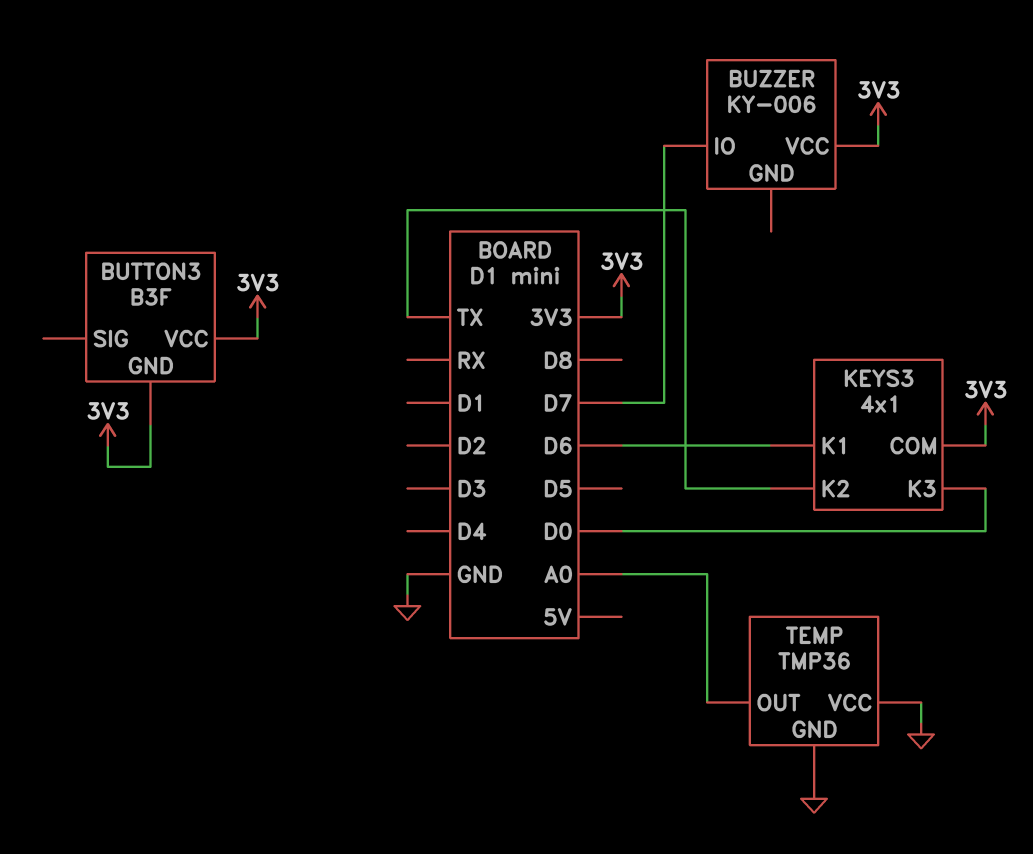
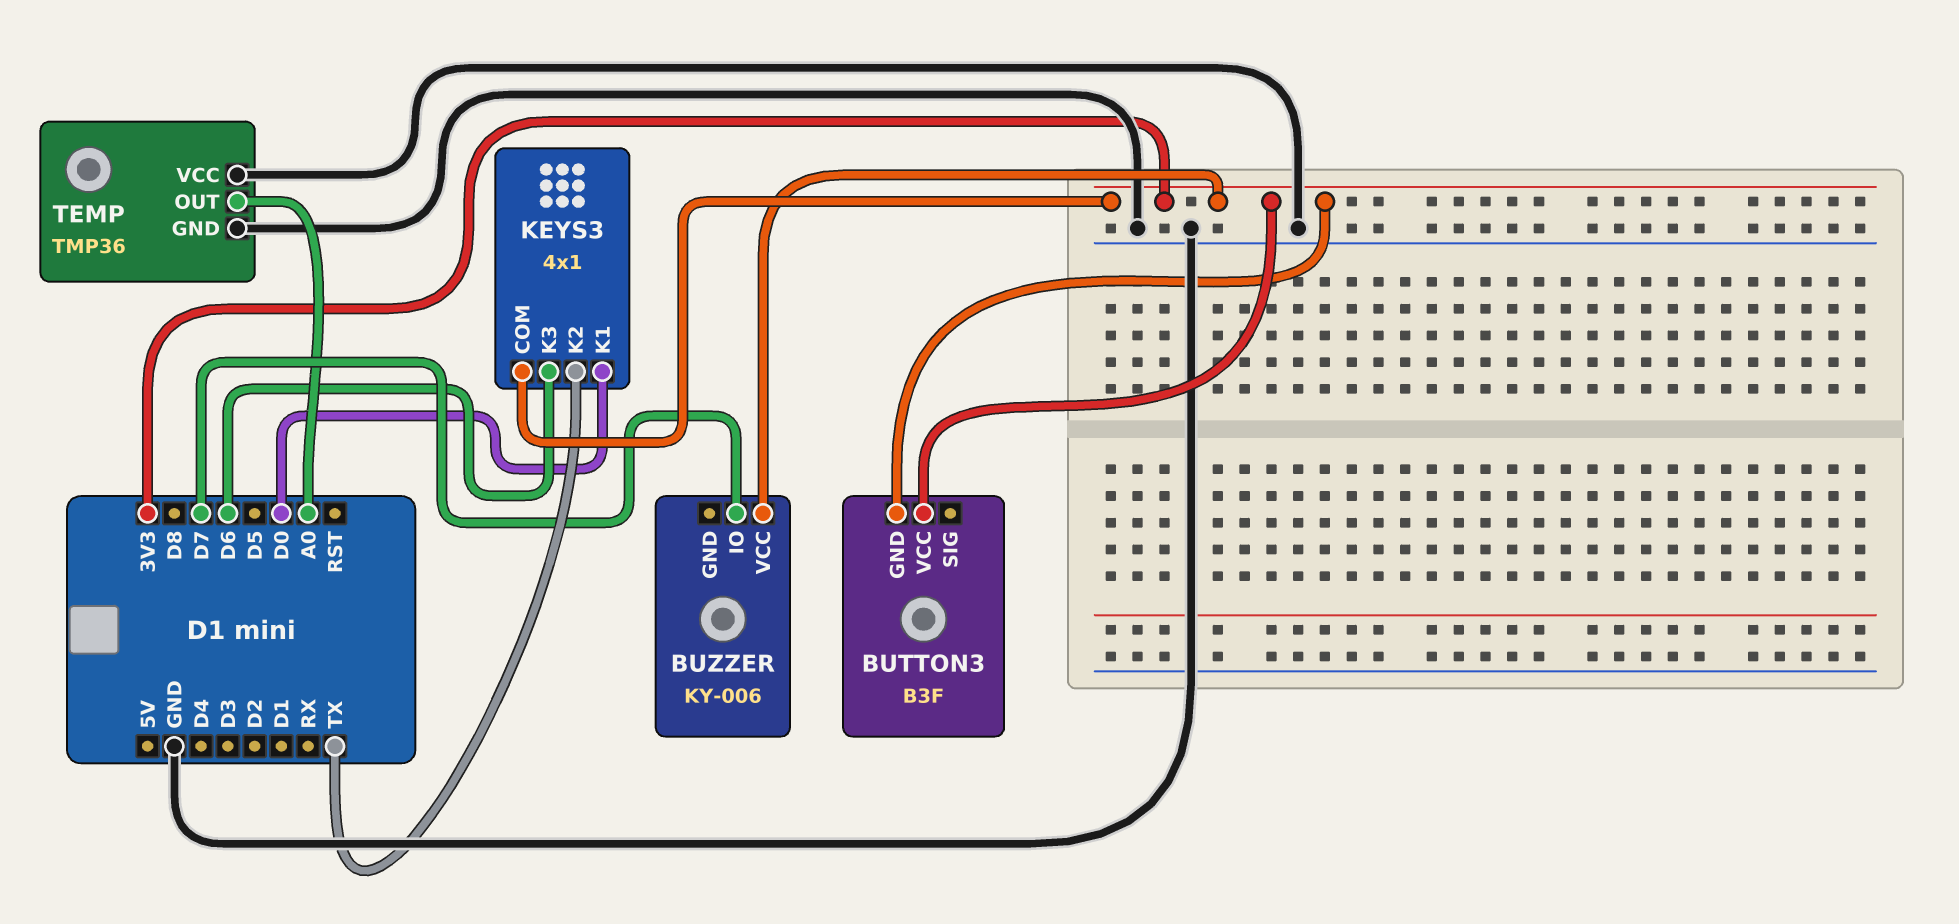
KEYS3 pin K1: D6 -> D0
KEYS3 pin K3: D0 -> D6

